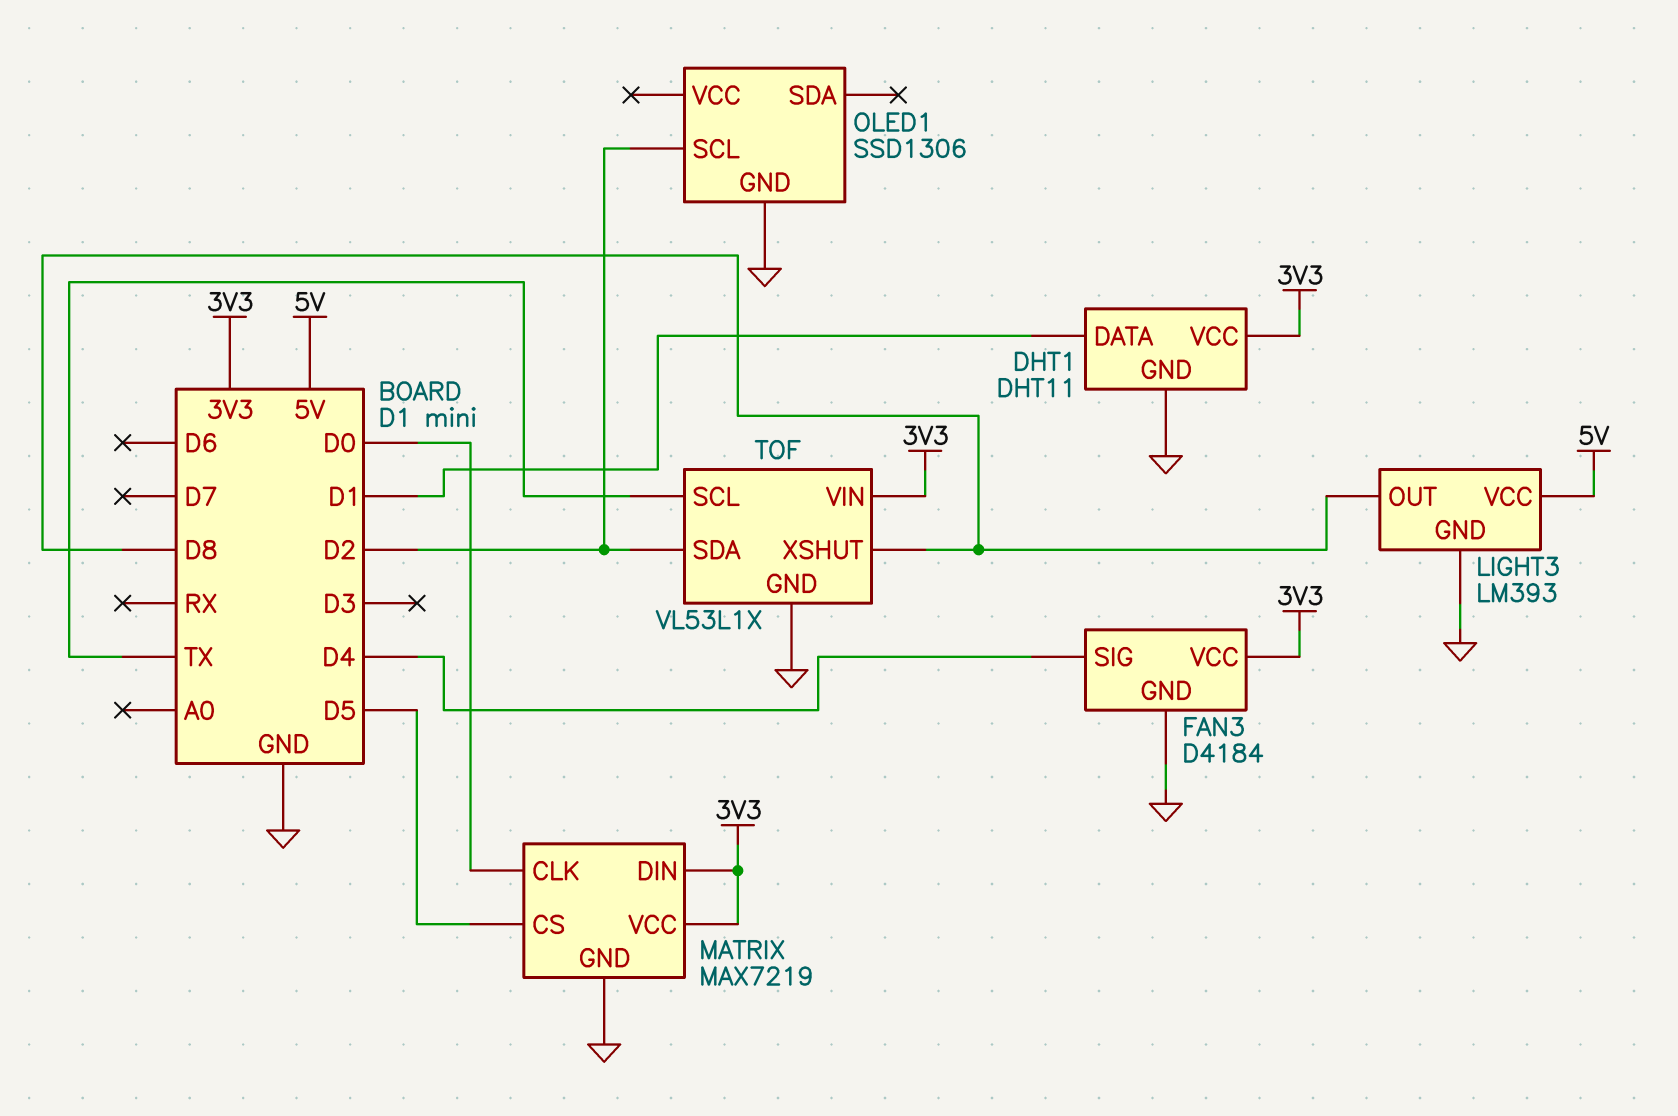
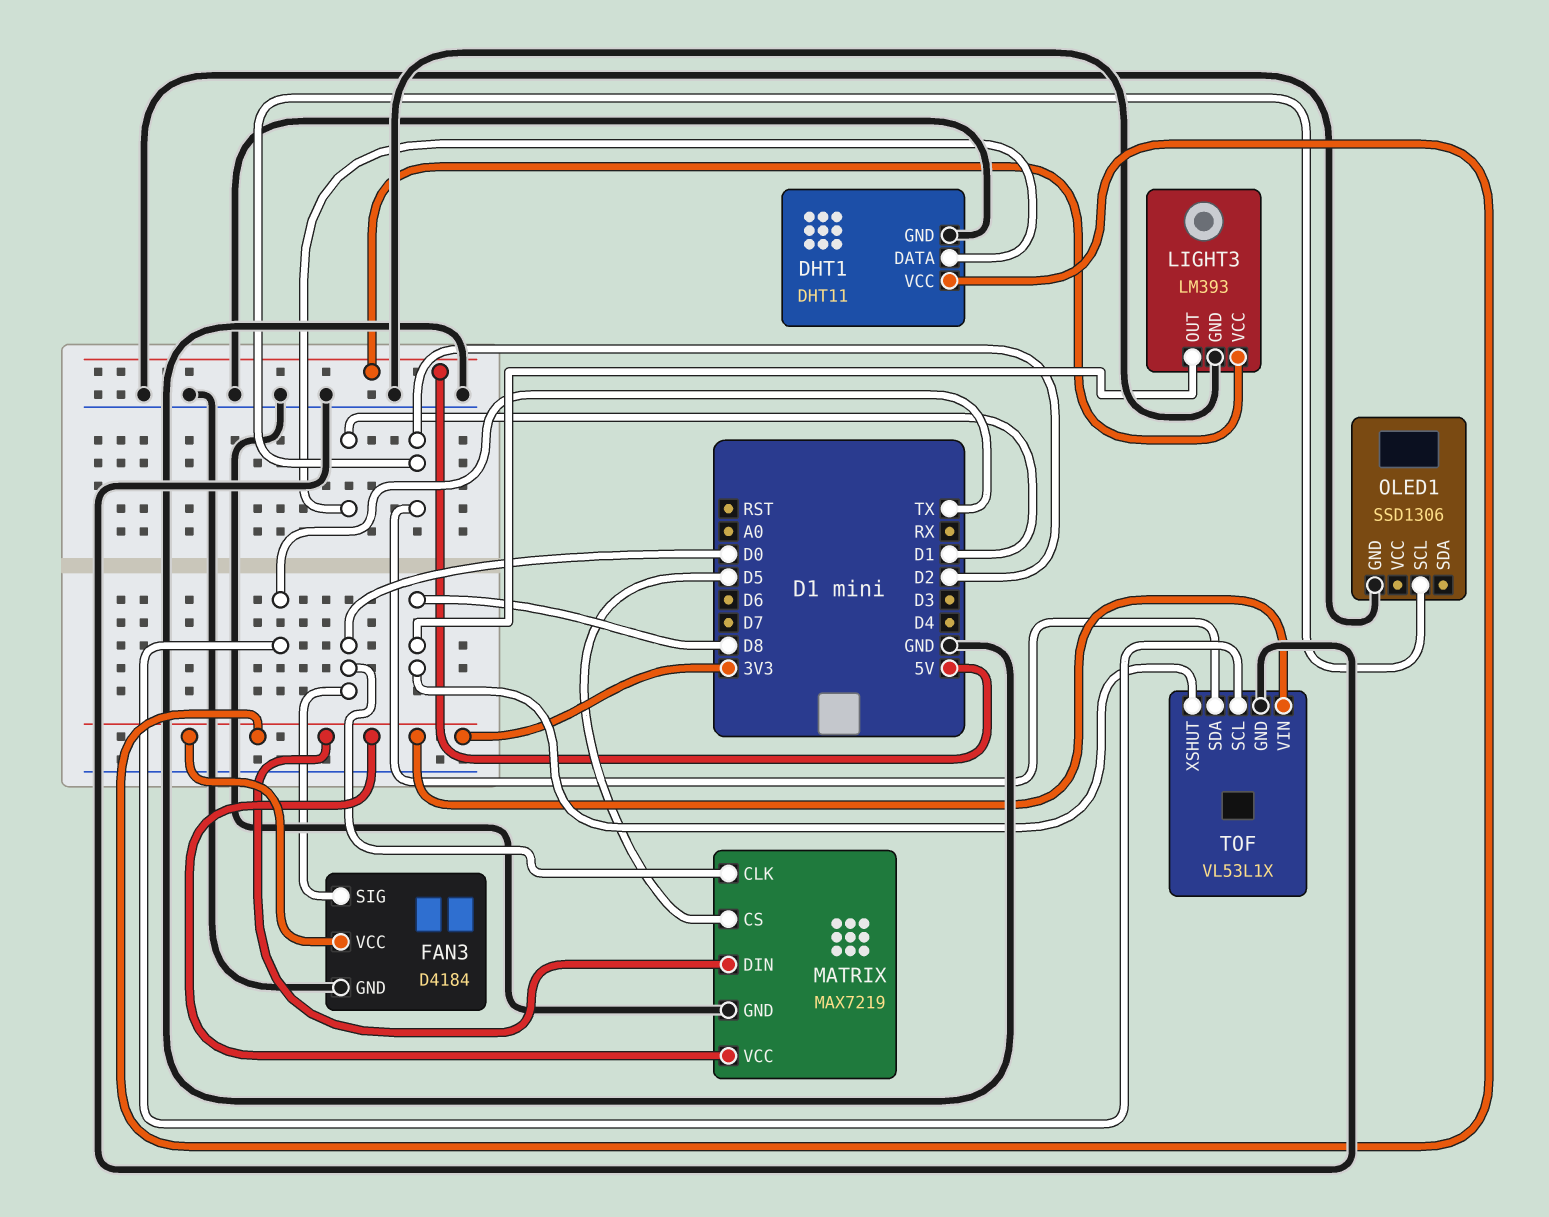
FAN3 pin SIG: D4 -> D0

